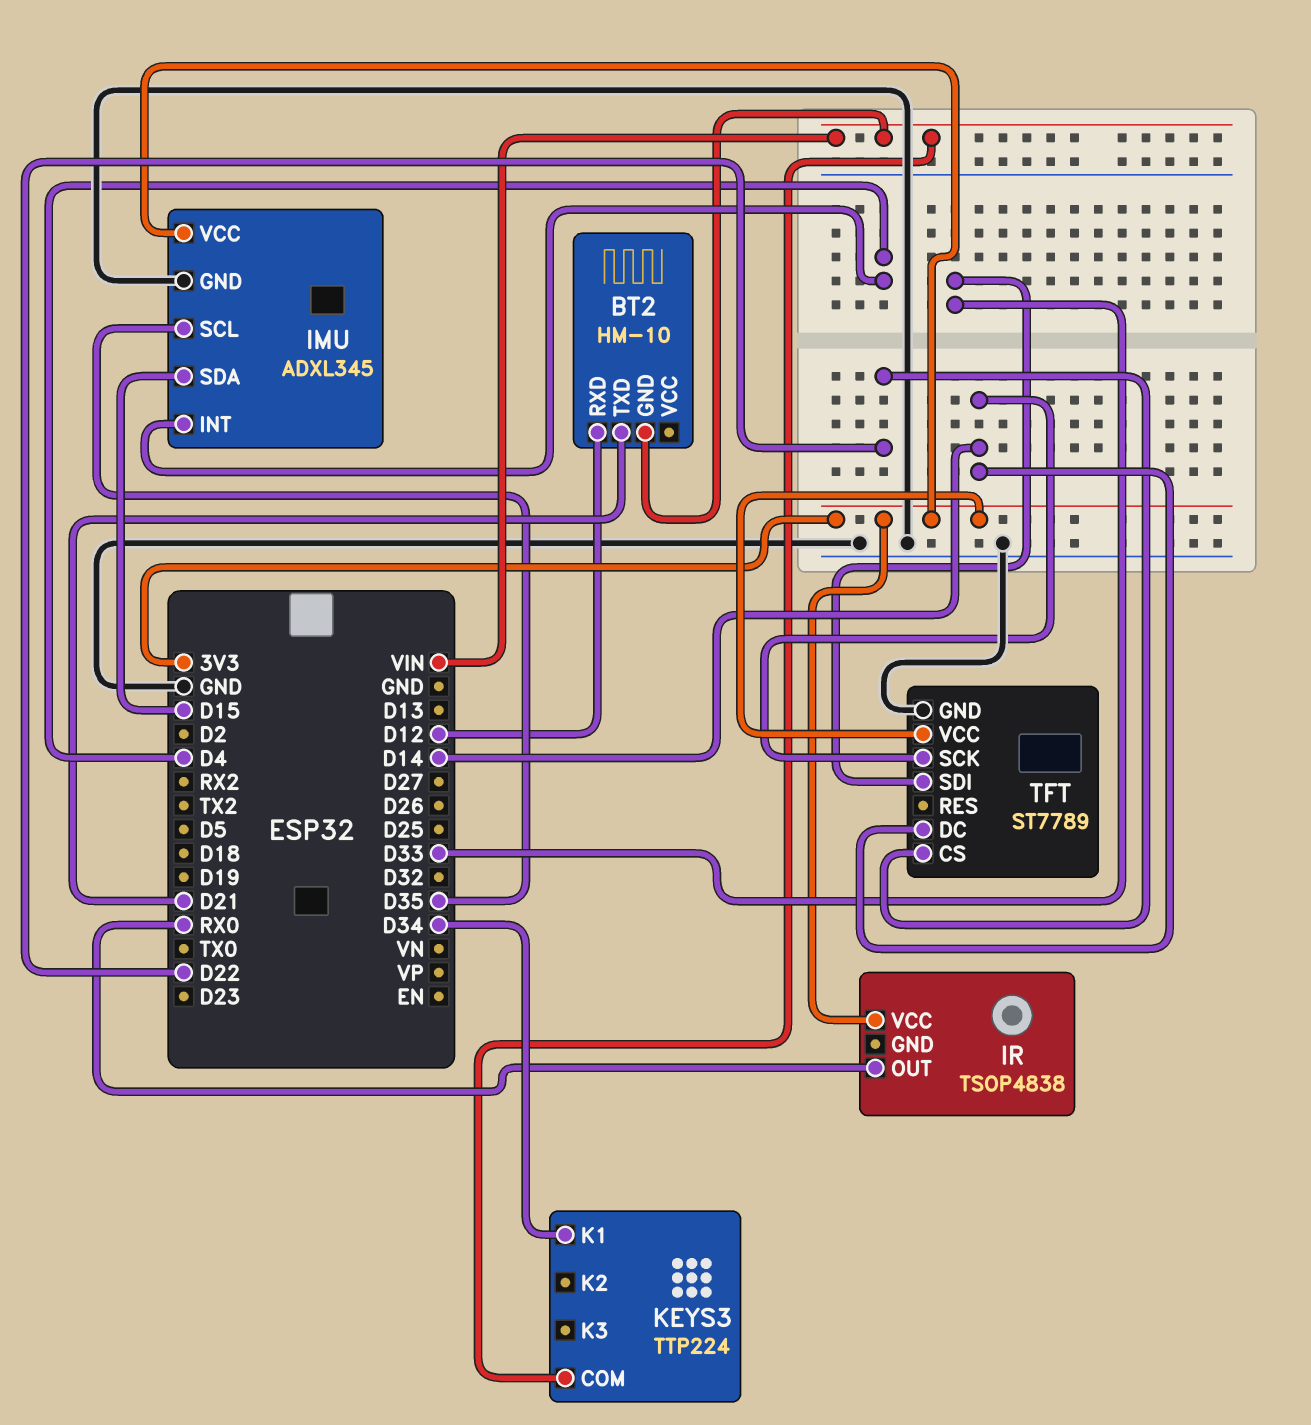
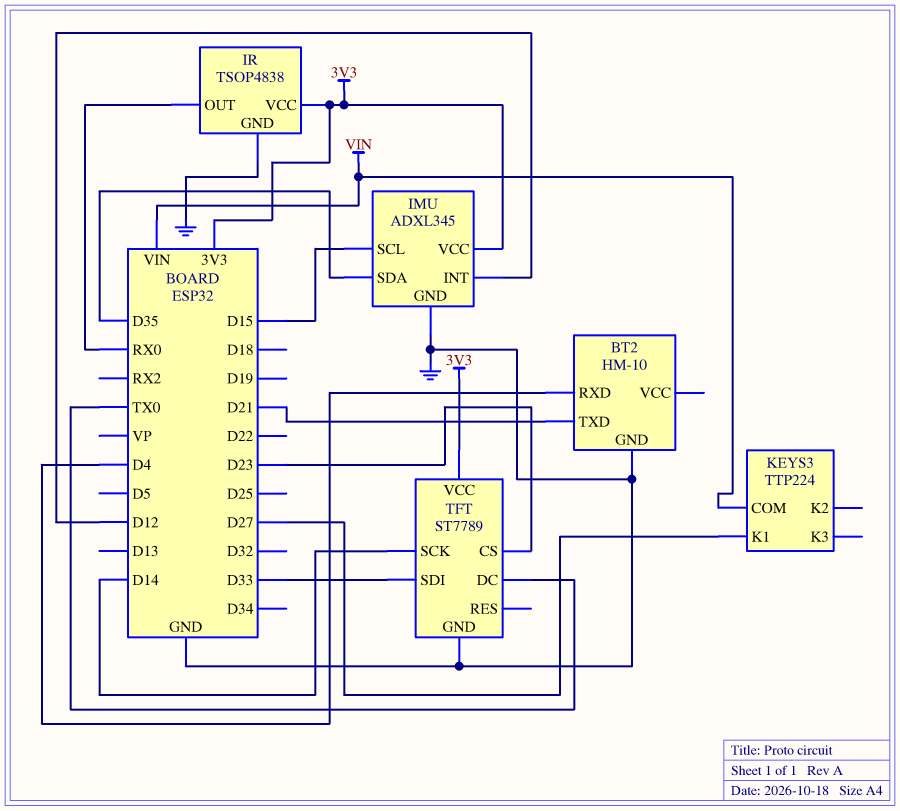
BT2 pin GND: VIN -> GND
BT2 pin RXD: D12 -> D4
IMU pin INT: D4 -> D12
IMU pin SCL: D35 -> D15
IMU pin SDA: D15 -> D35
IR pin GND: none -> GND
KEYS3 pin K1: D34 -> D27
TFT pin CS: D22 -> D23
TFT pin DC: D14 -> TX0

